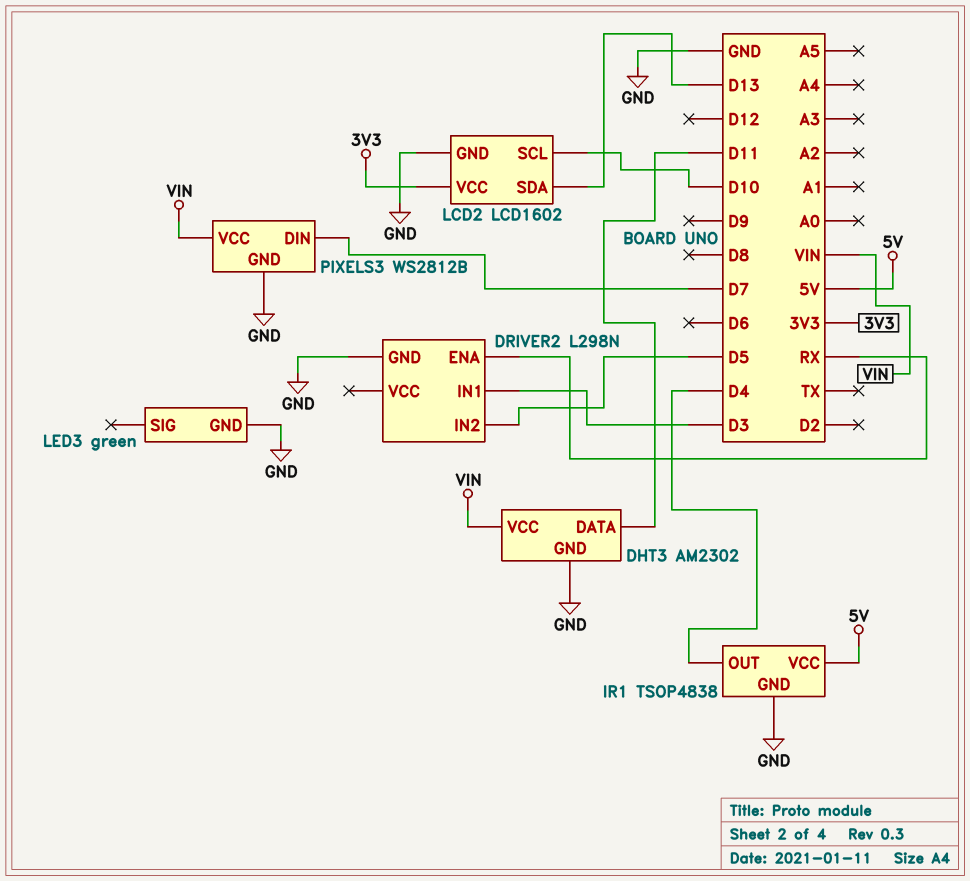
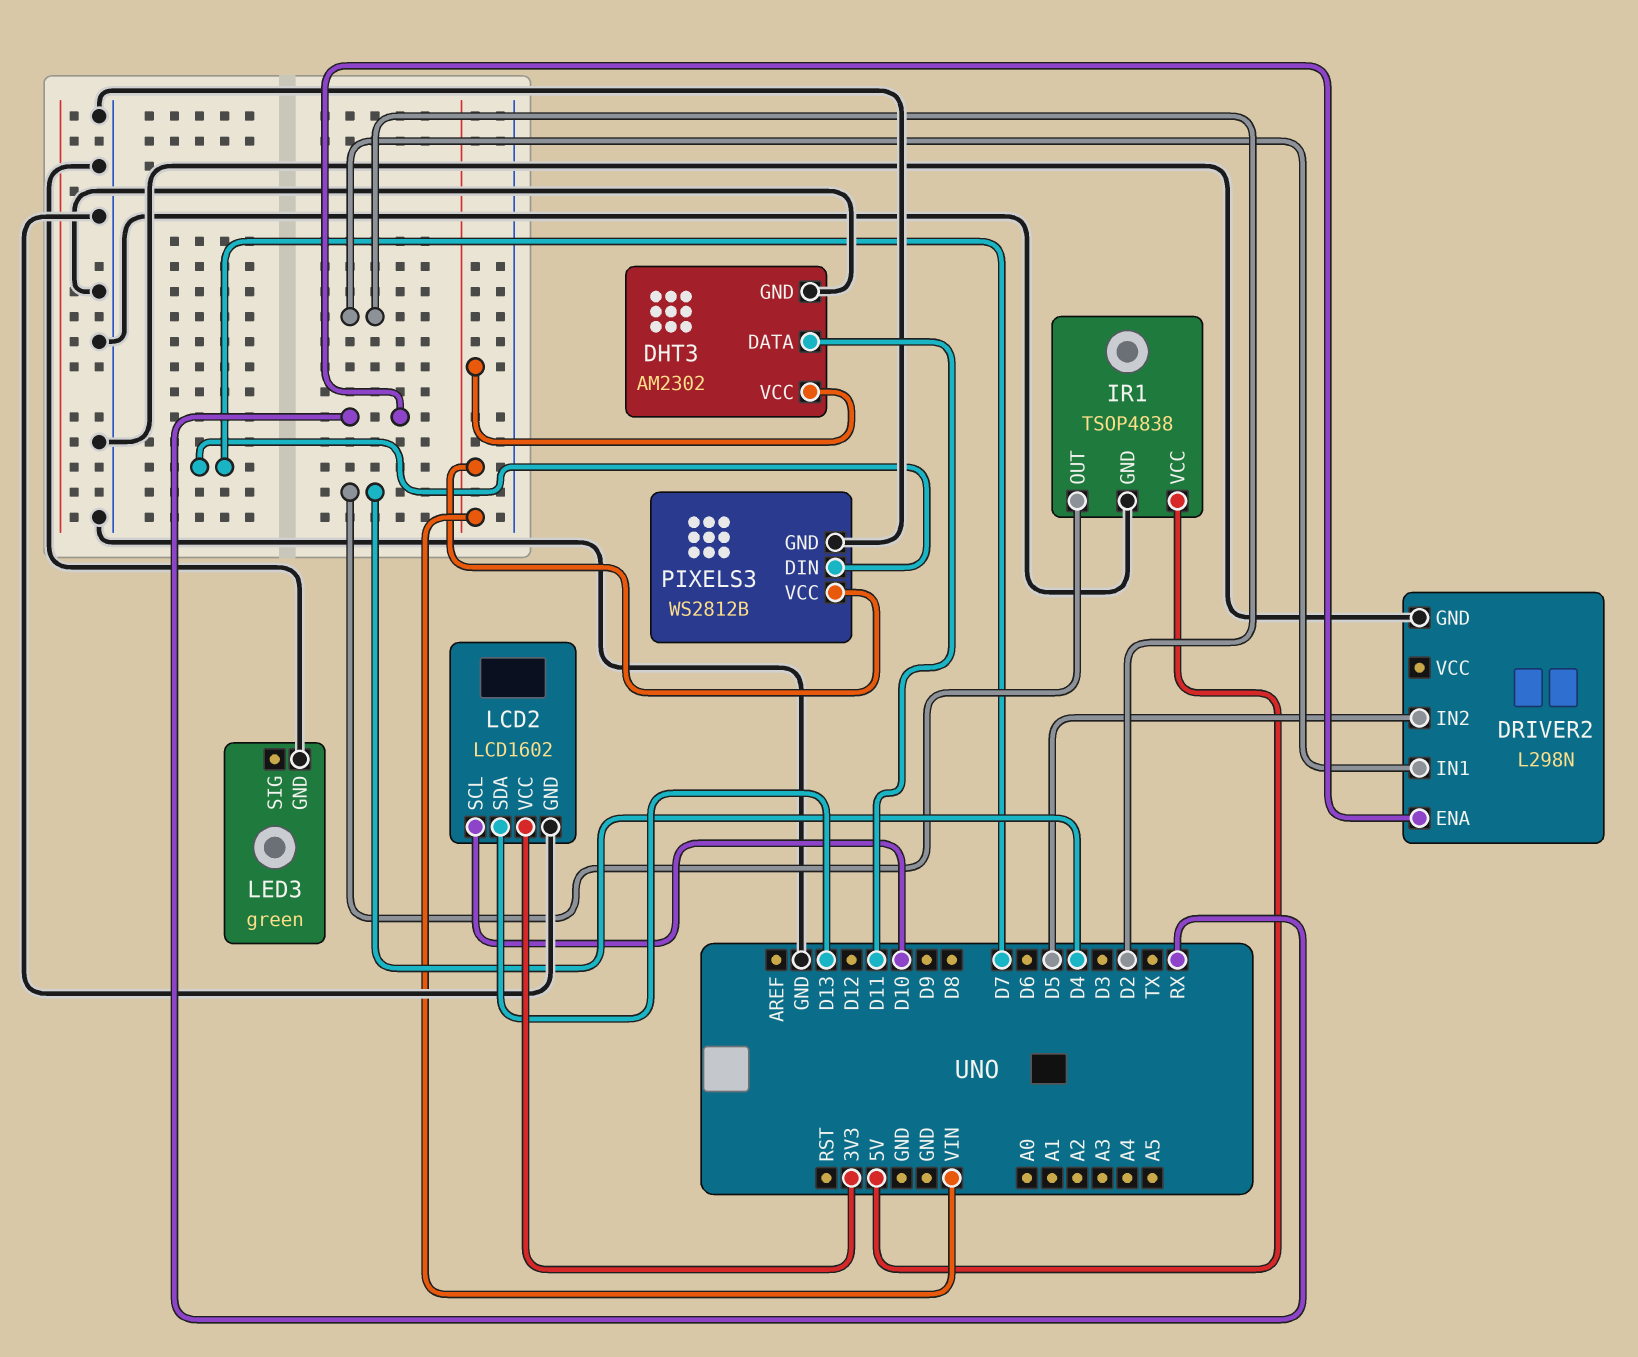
DRIVER2 pin IN1: D3 -> D2

